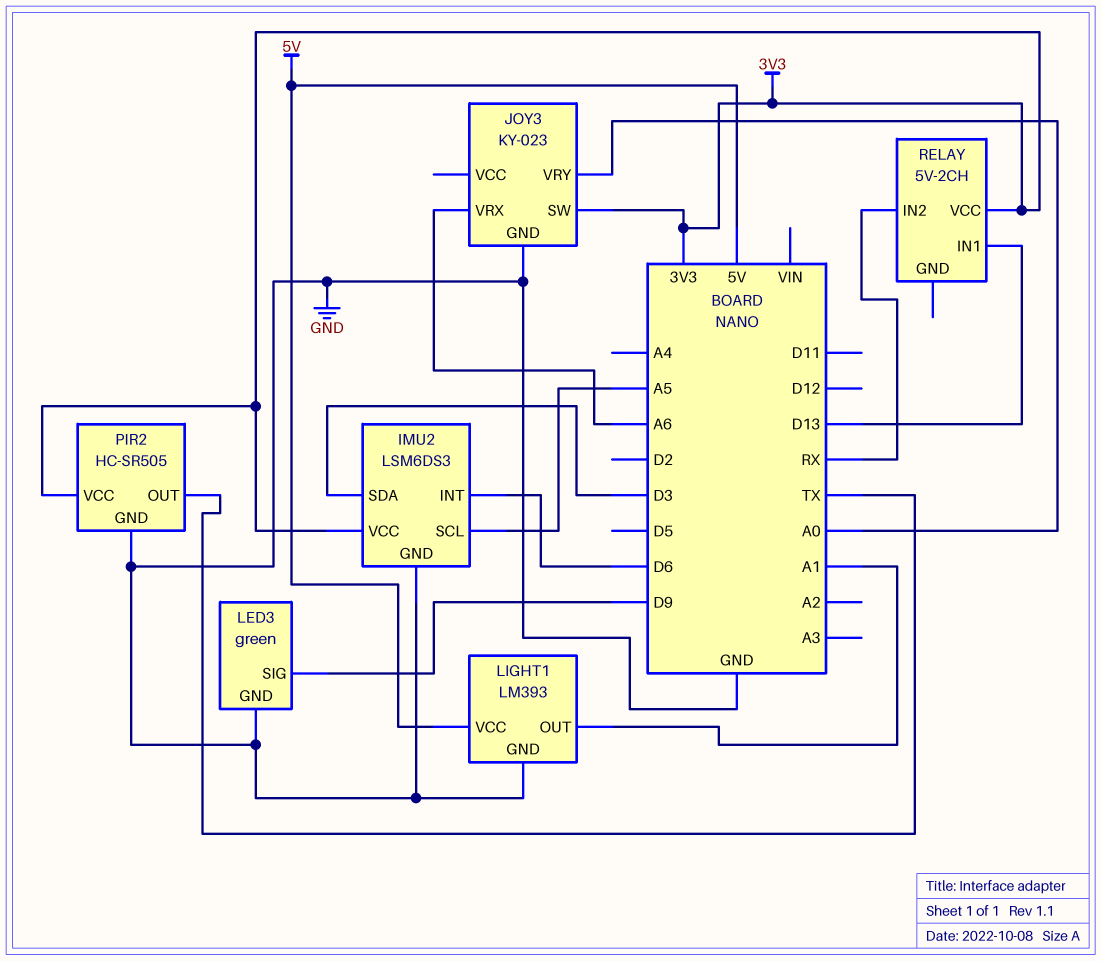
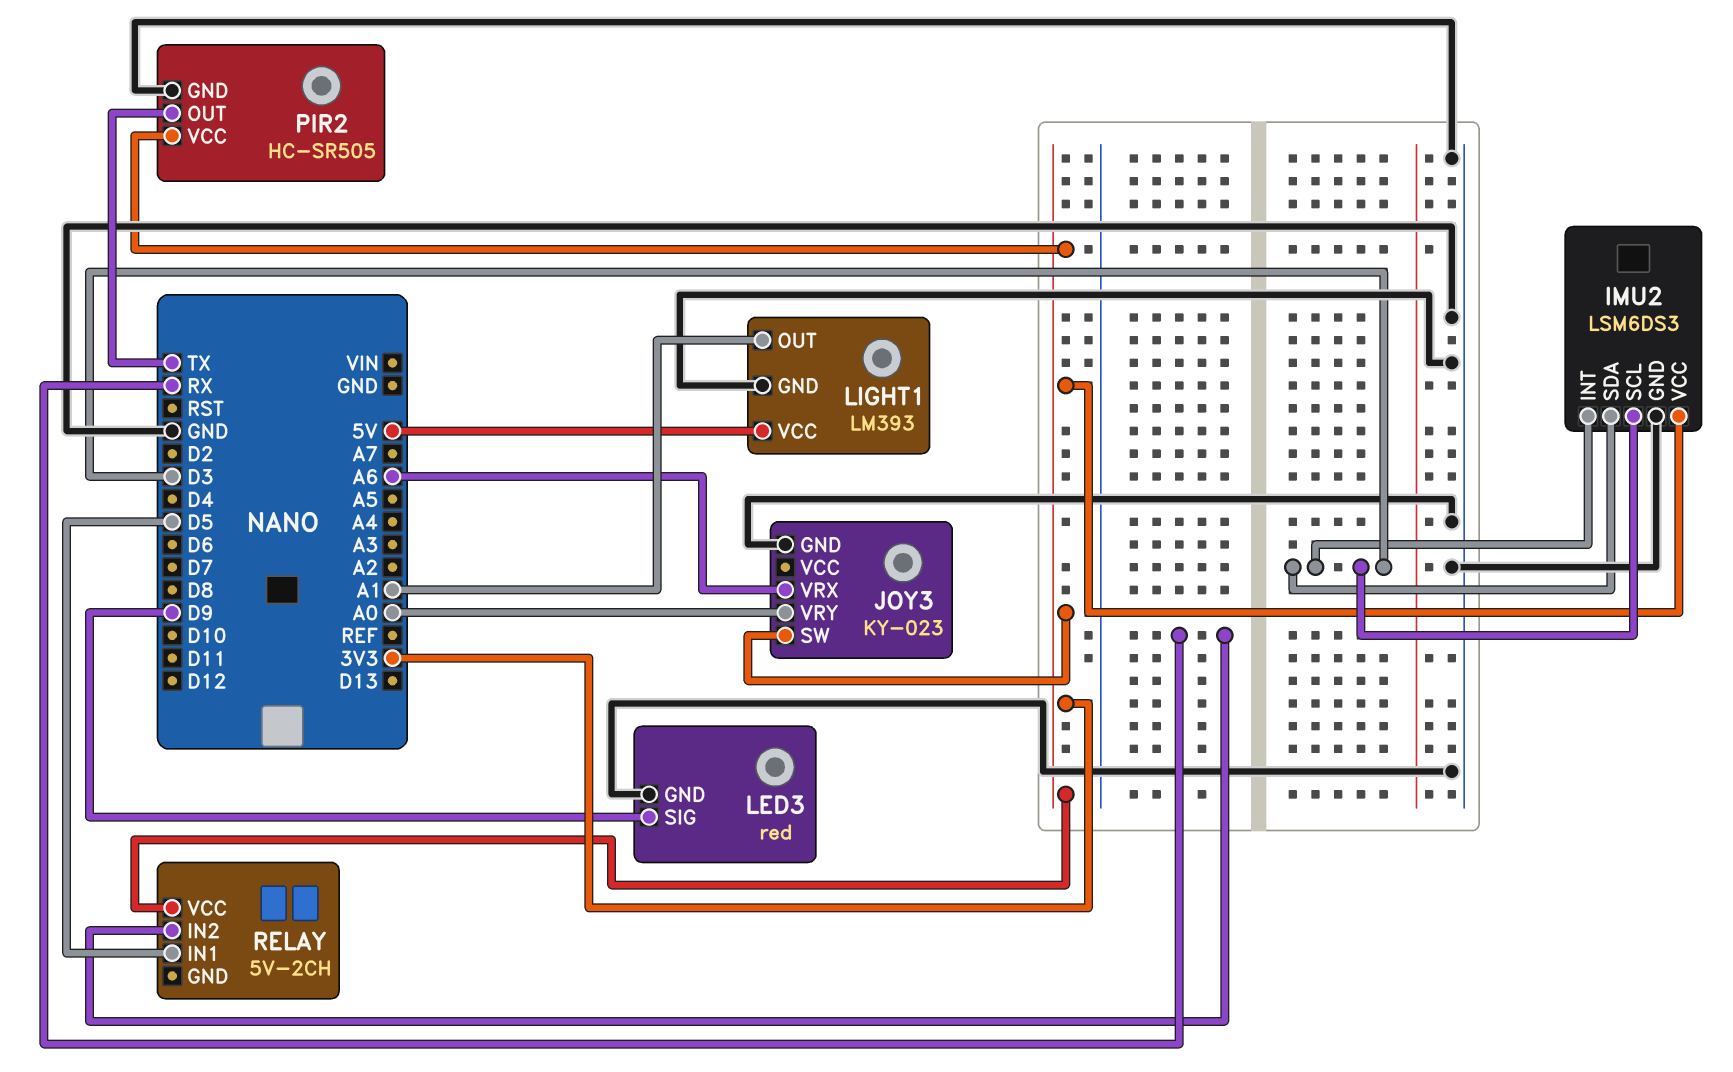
IMU2 pin INT: D6 -> D3
IMU2 pin SCL: A5 -> D3
LED3: green -> red
RELAY pin IN1: D13 -> D5

